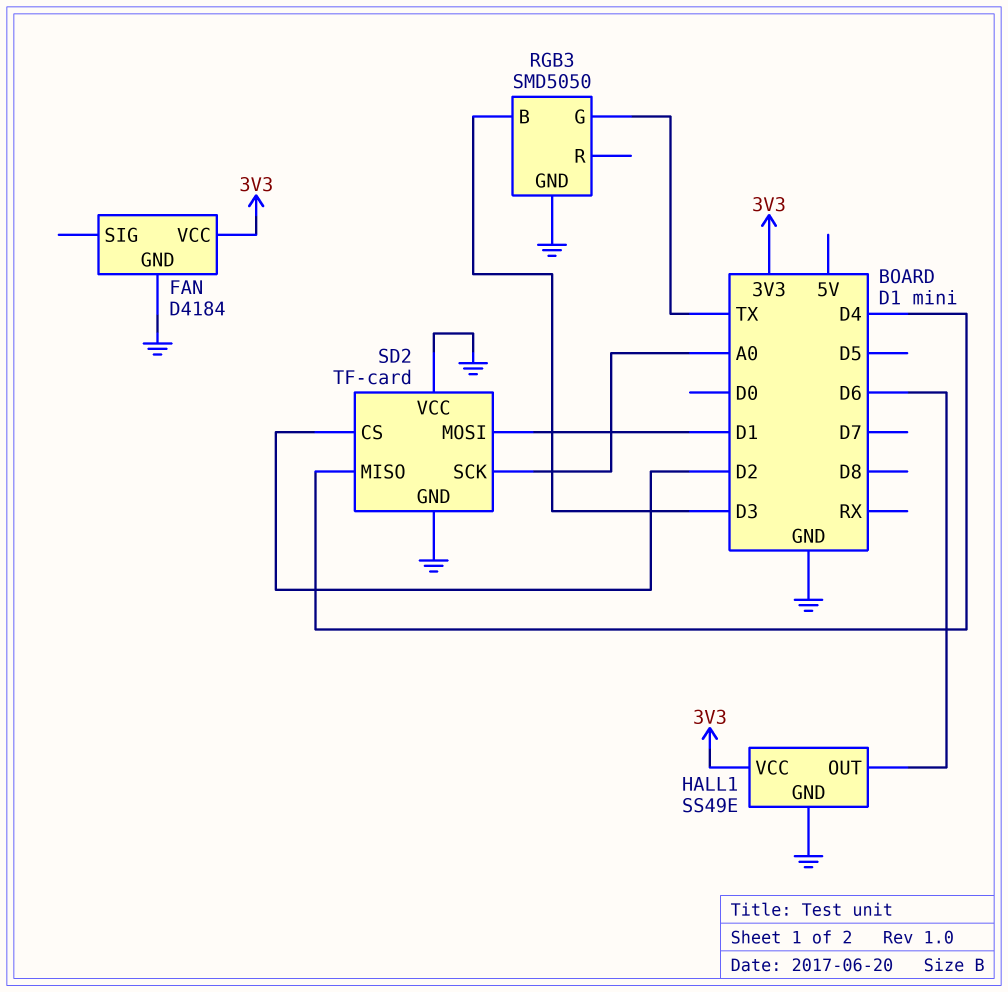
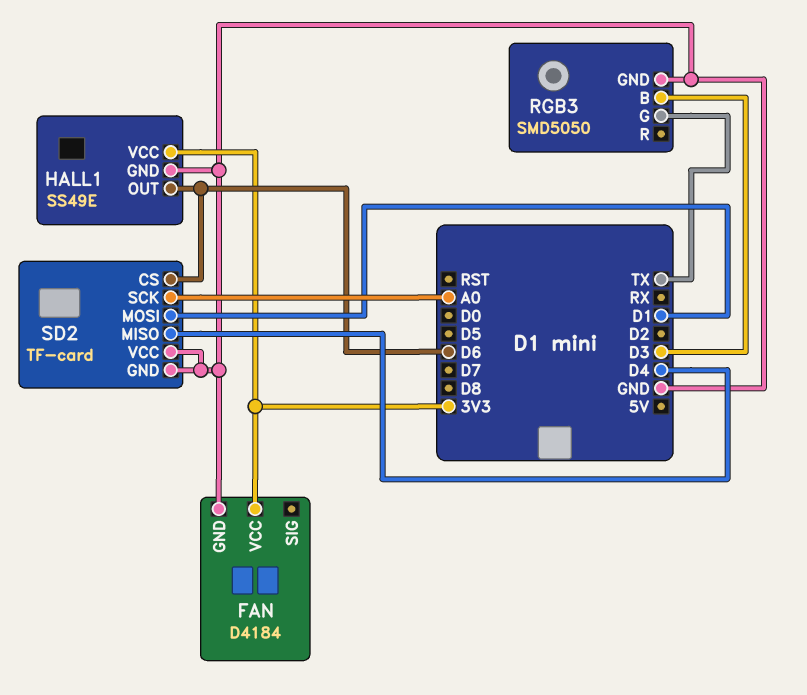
SD2 pin CS: D2 -> D6

